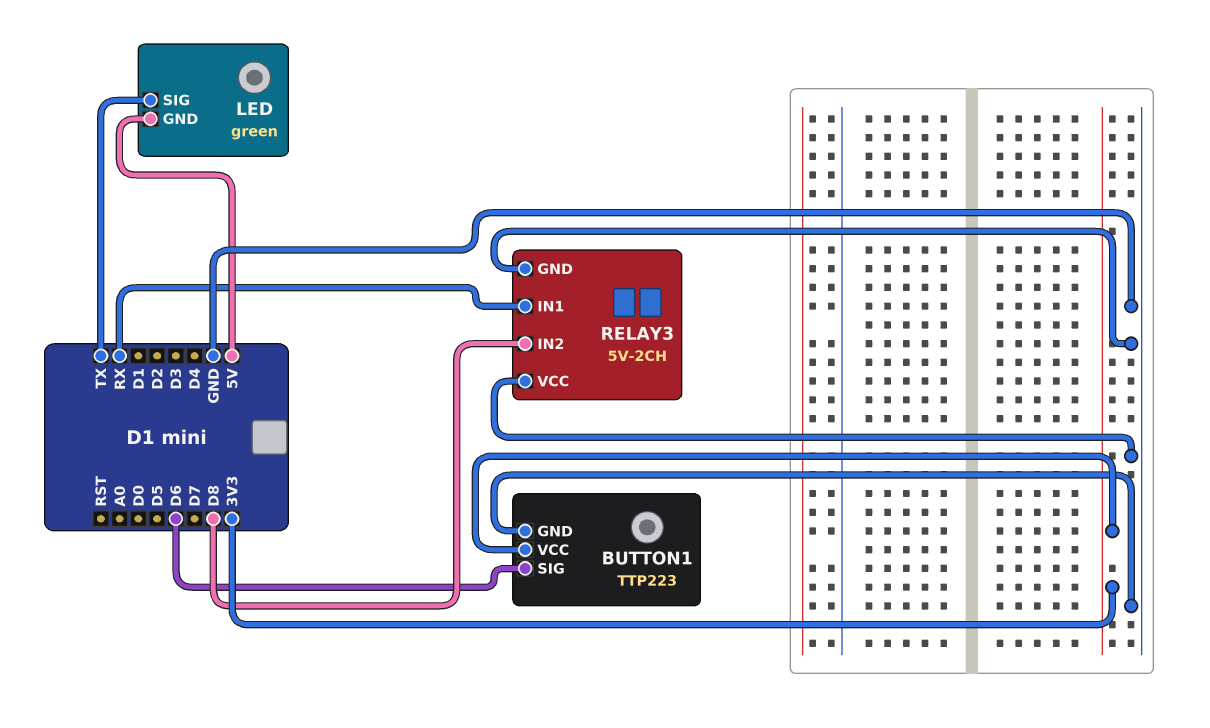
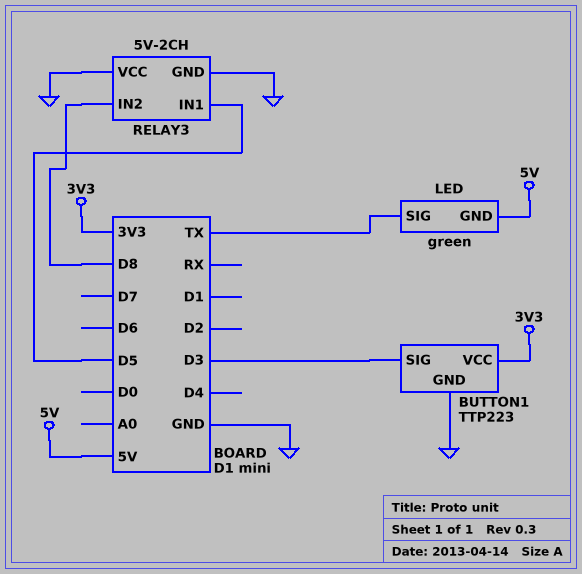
BUTTON1 pin SIG: D6 -> D3
RELAY3 pin IN1: RX -> D5

